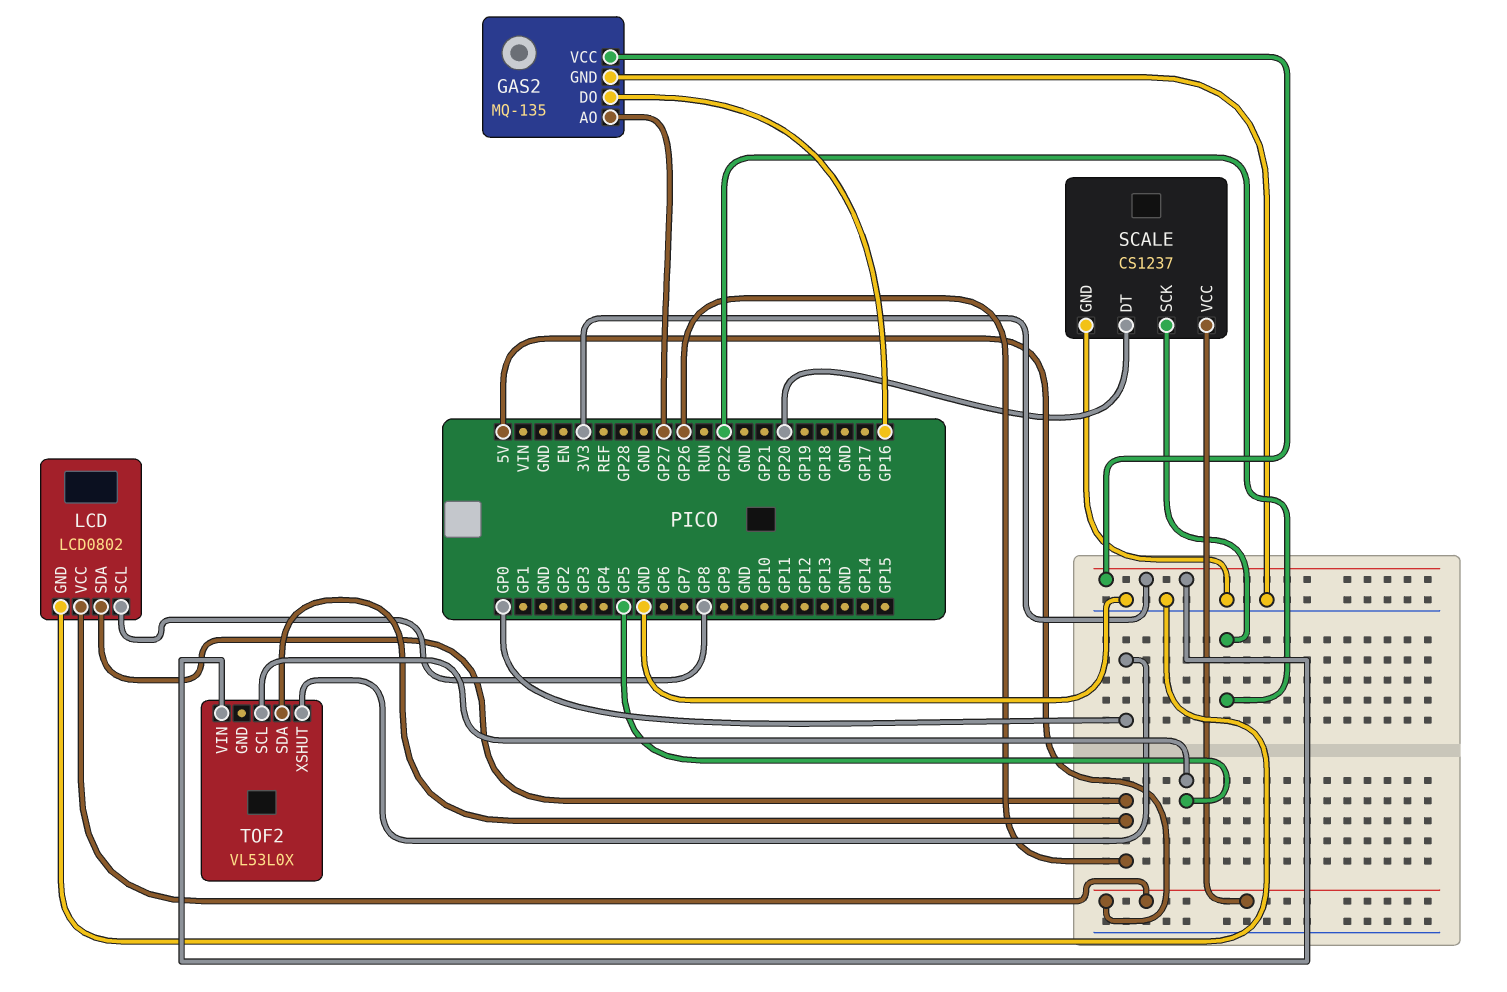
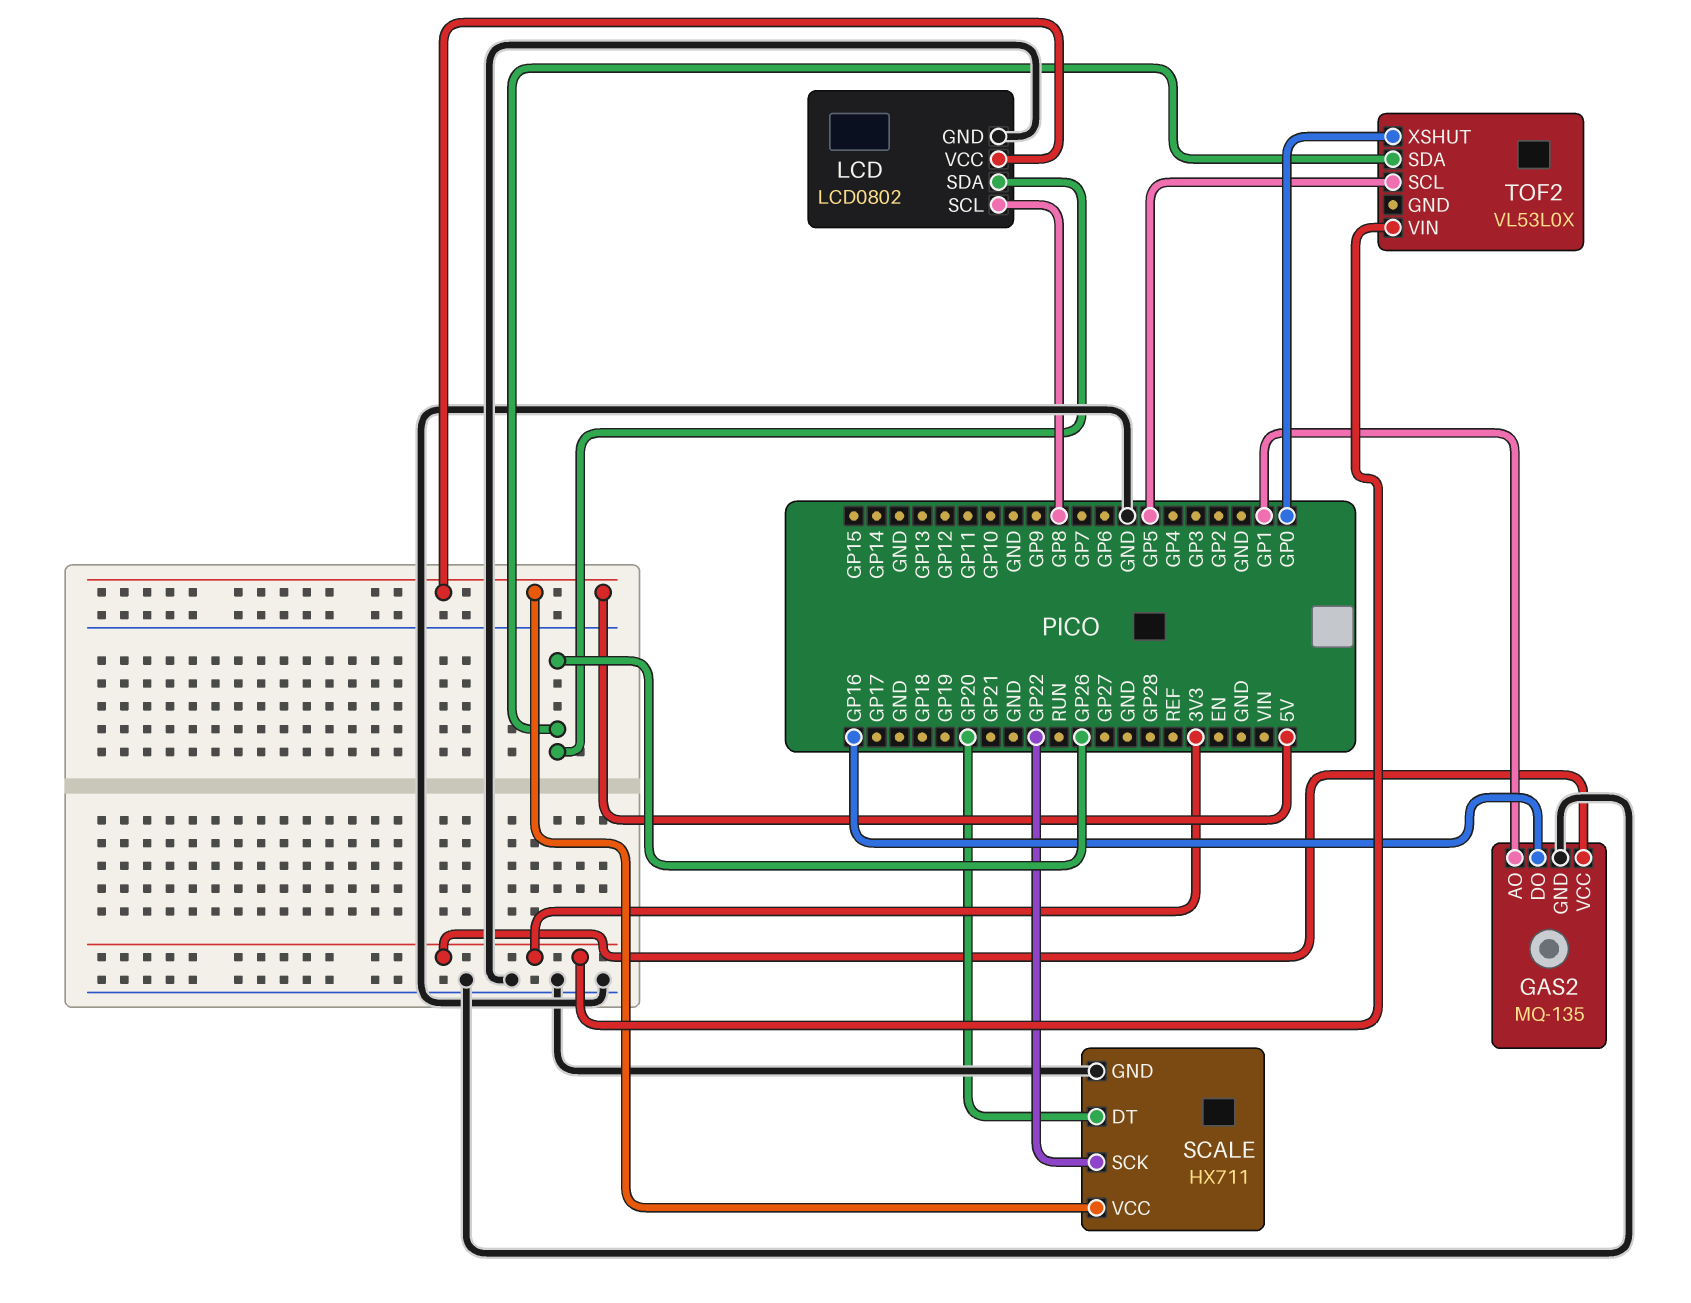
GAS2 pin AO: GP27 -> GP1
SCALE: CS1237 -> HX711

